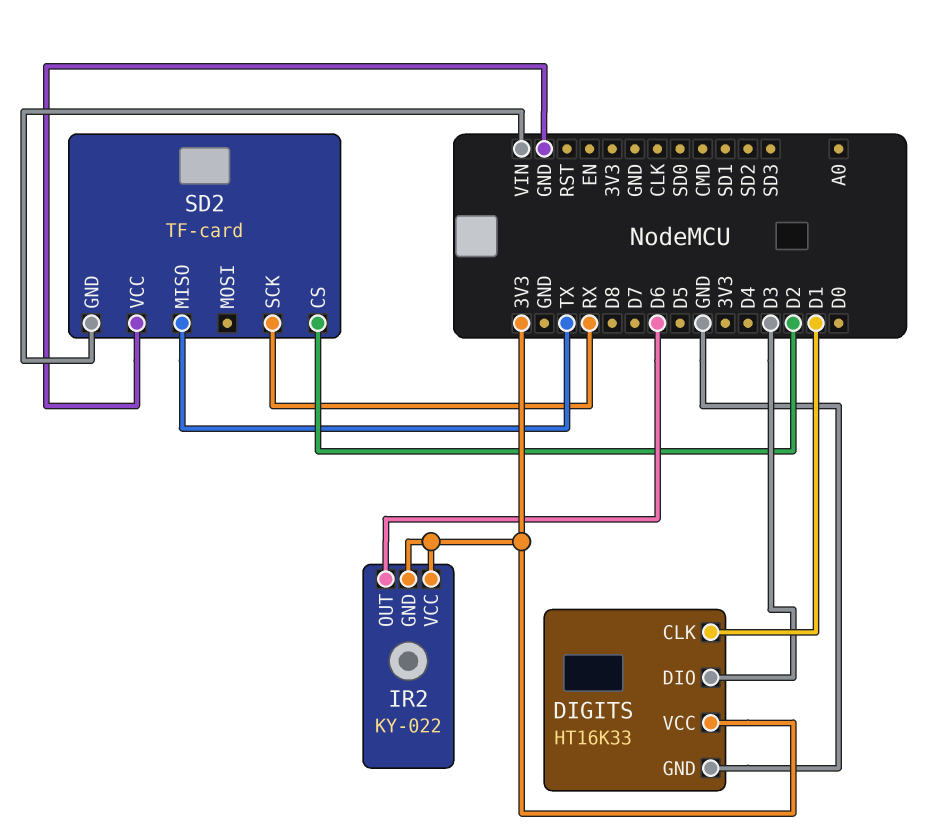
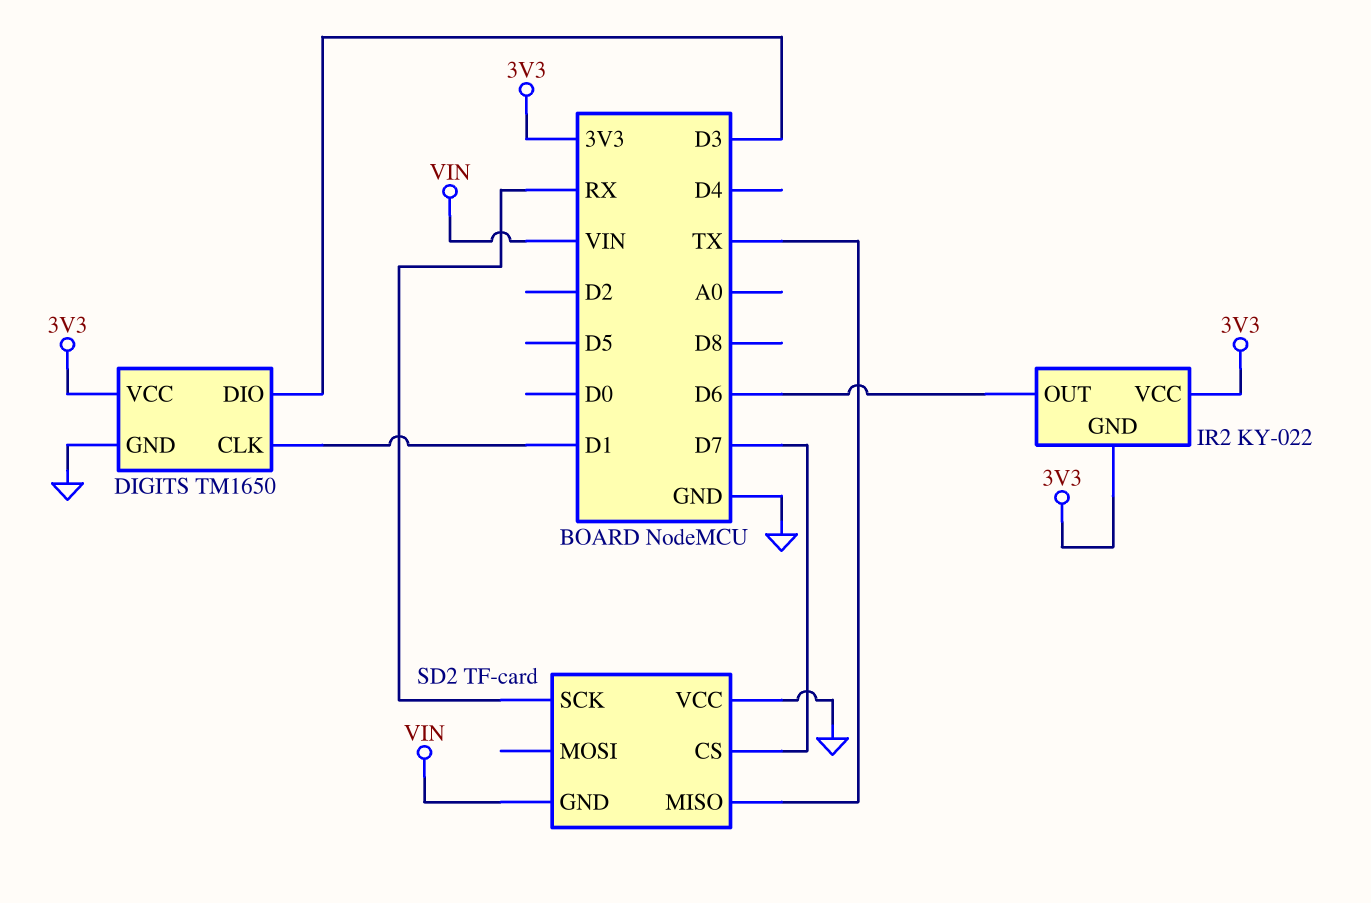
DIGITS: HT16K33 -> TM1650
SD2 pin CS: D2 -> D7

